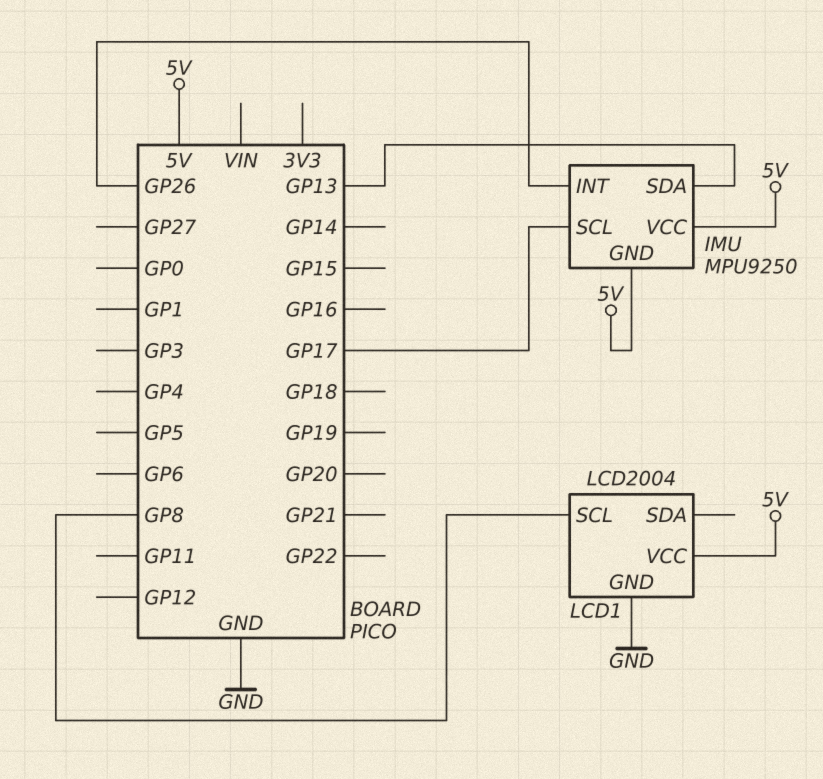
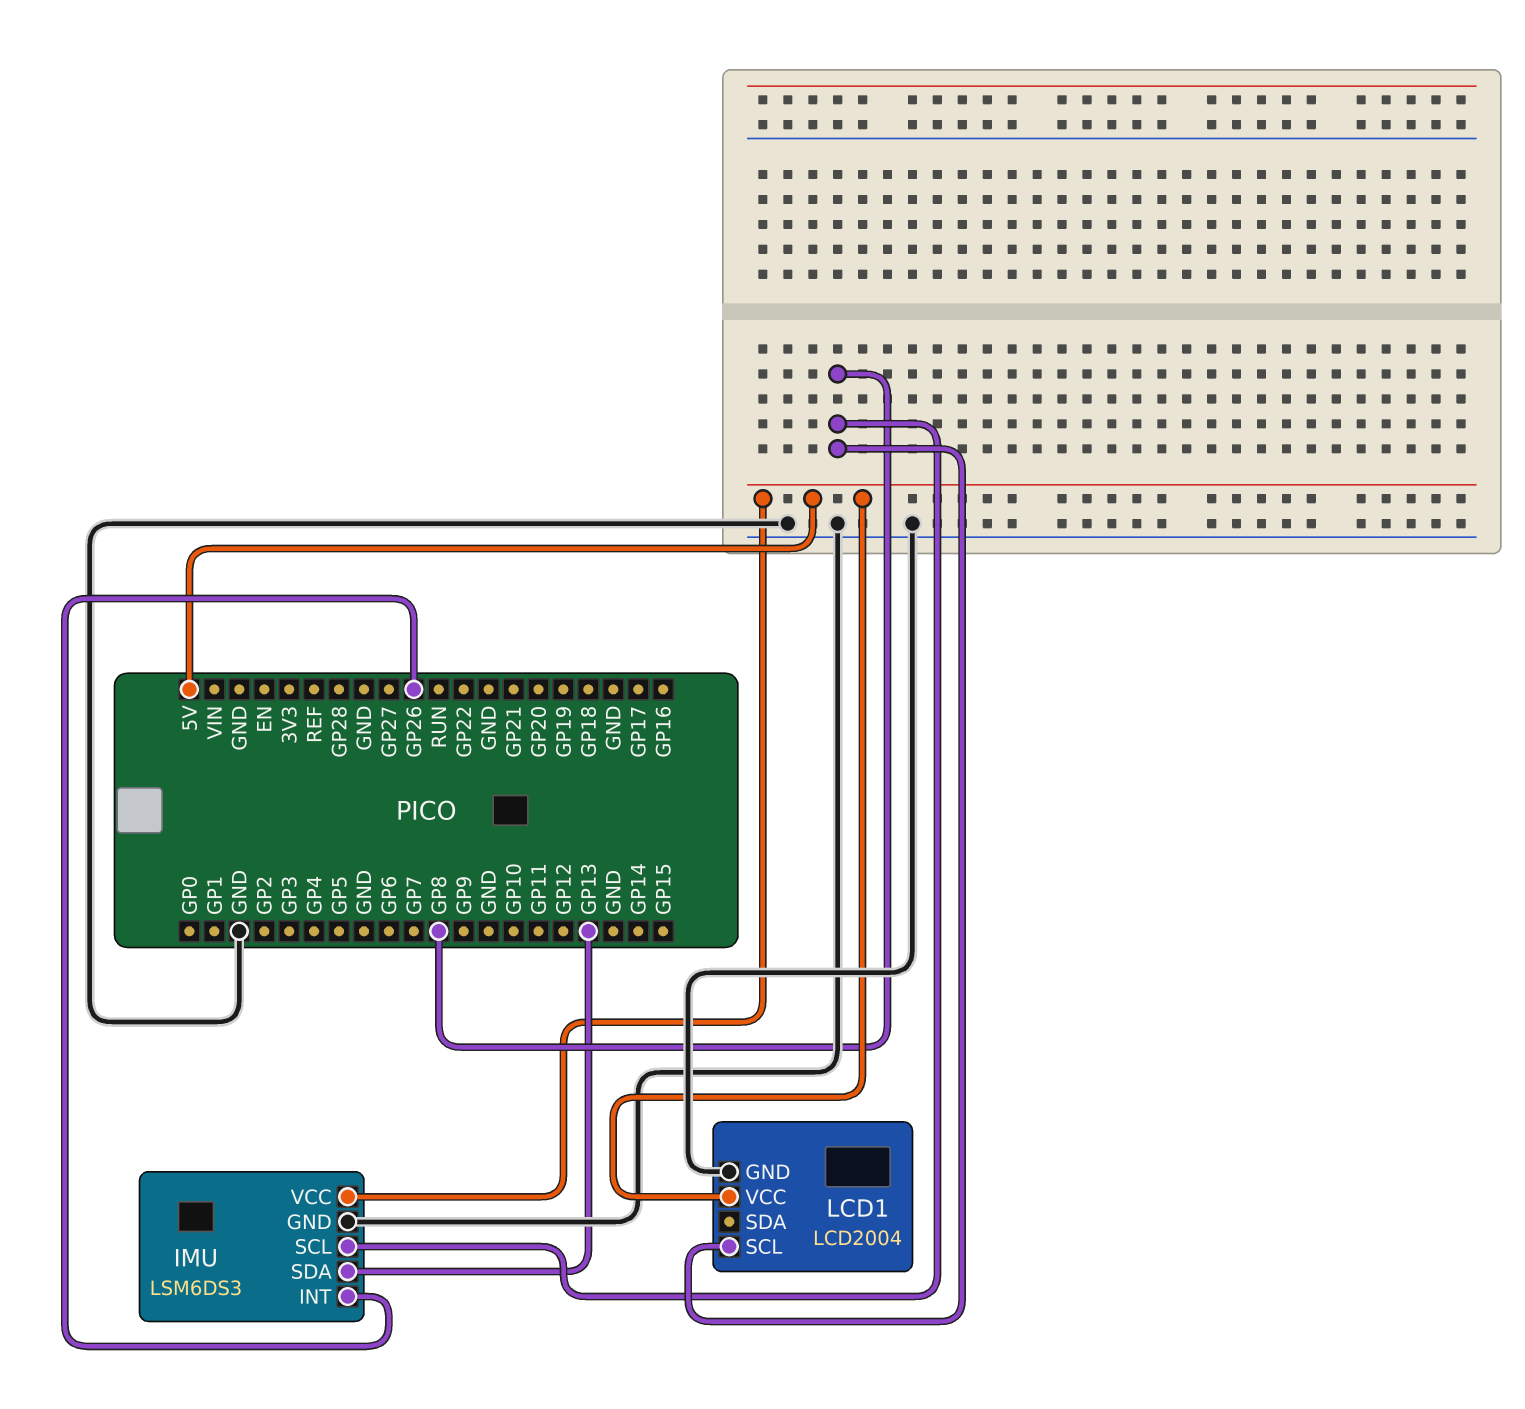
IMU: MPU9250 -> LSM6DS3
IMU pin GND: 5V -> GND
IMU pin SCL: GP17 -> GP8

